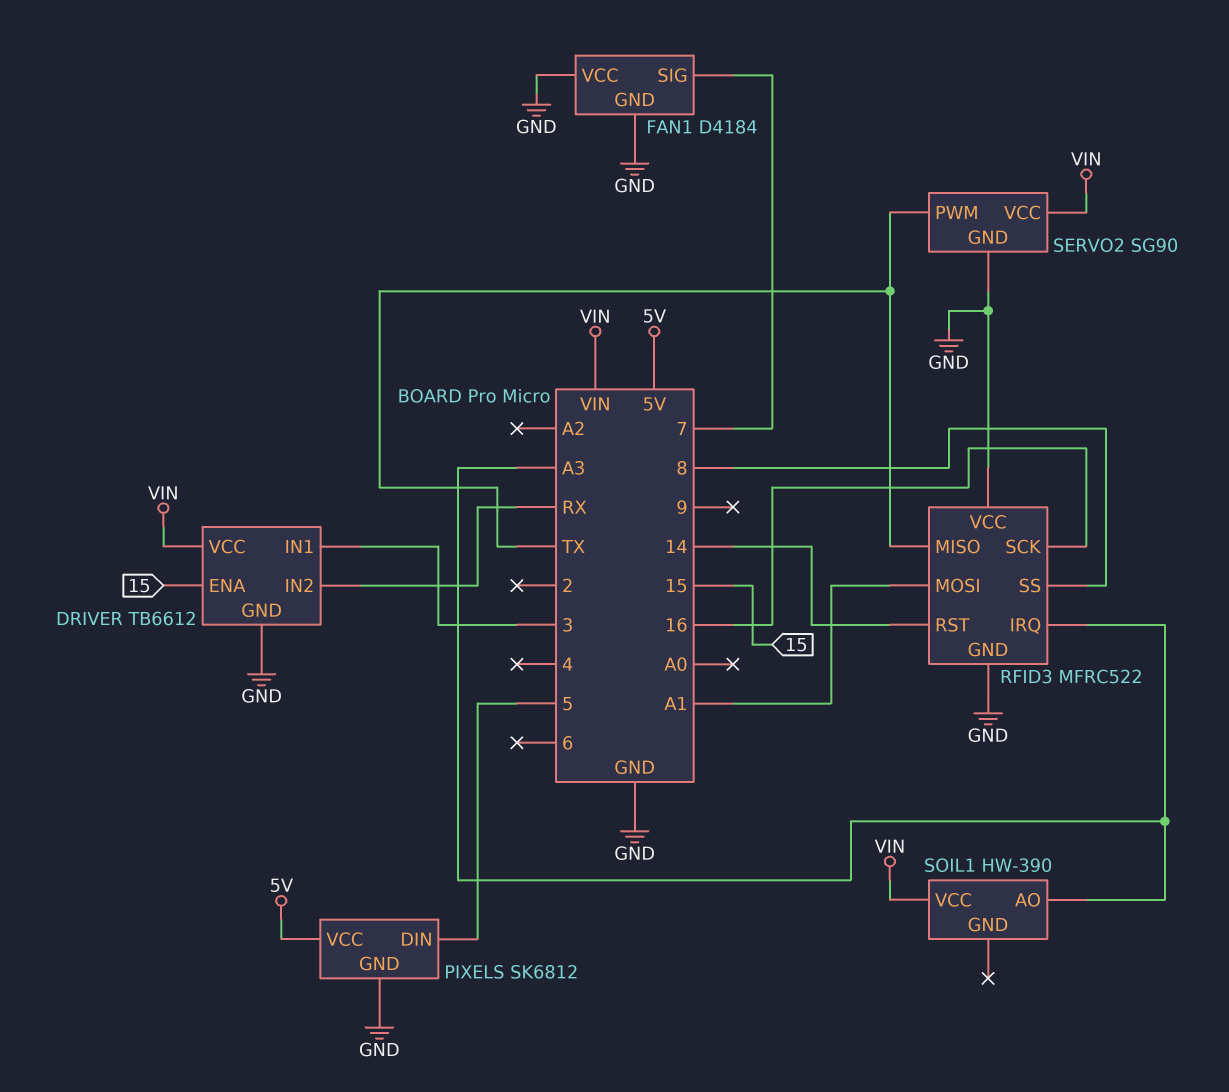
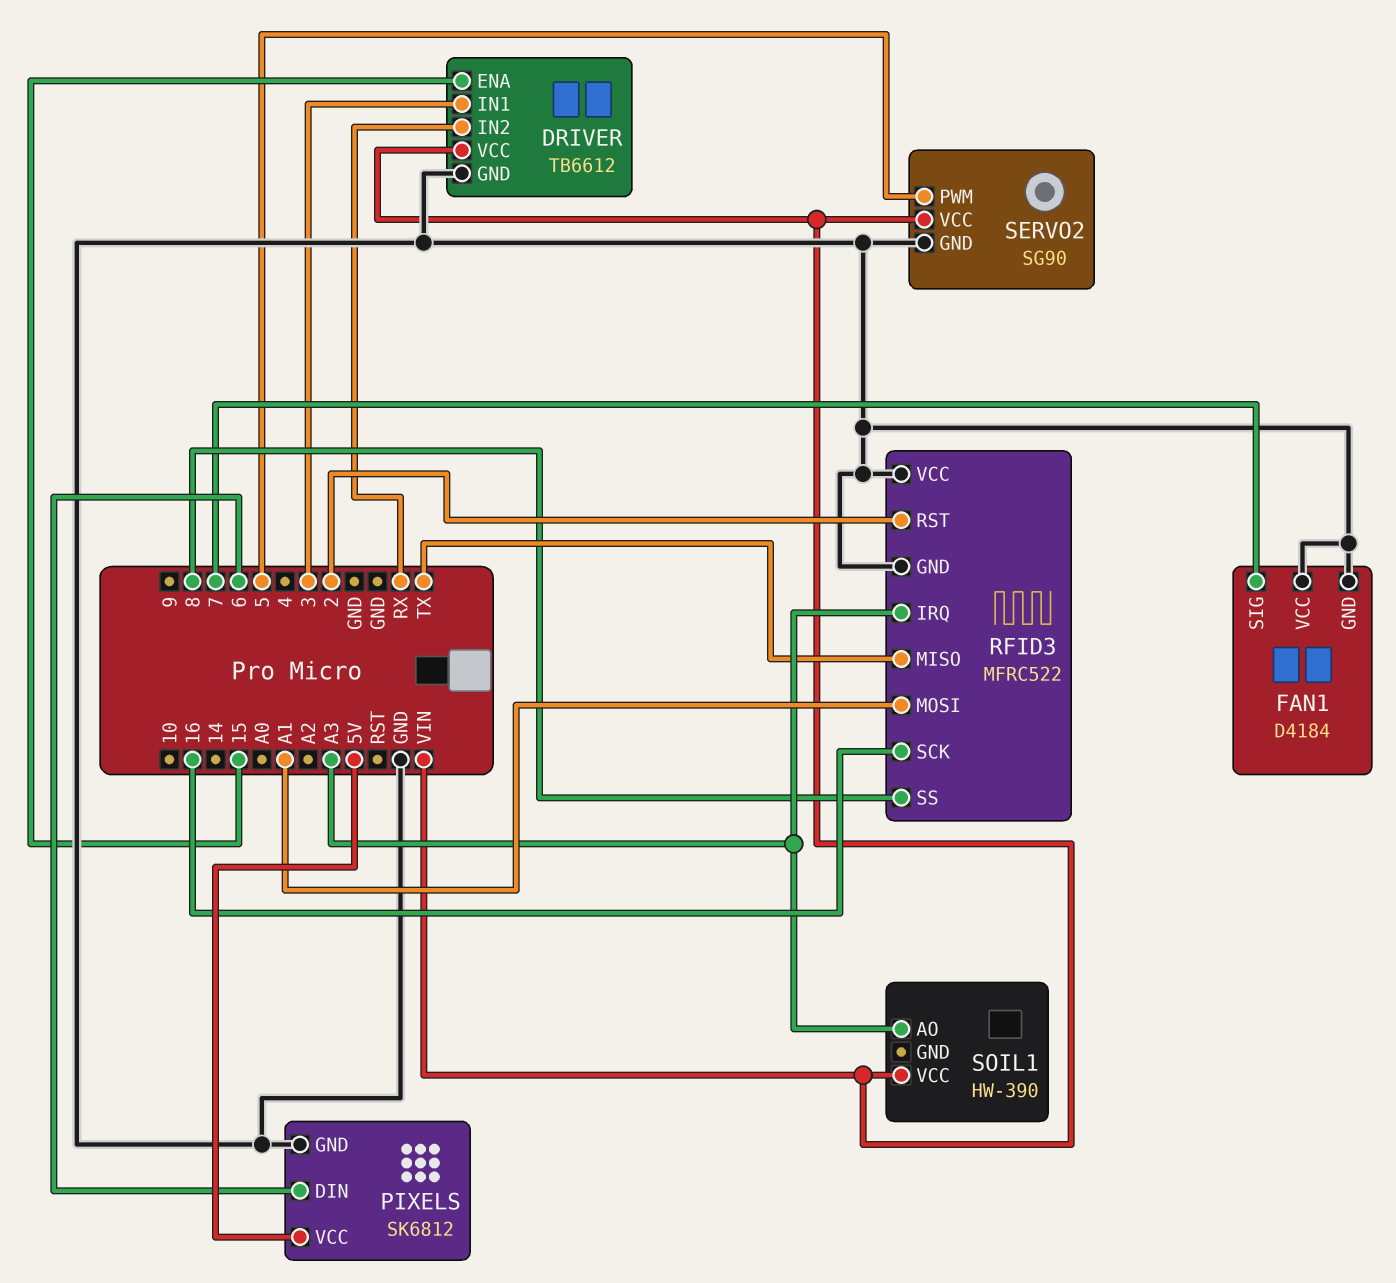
PIXELS pin DIN: 5 -> 6
RFID3 pin RST: 14 -> 2
SERVO2 pin PWM: TX -> 5

